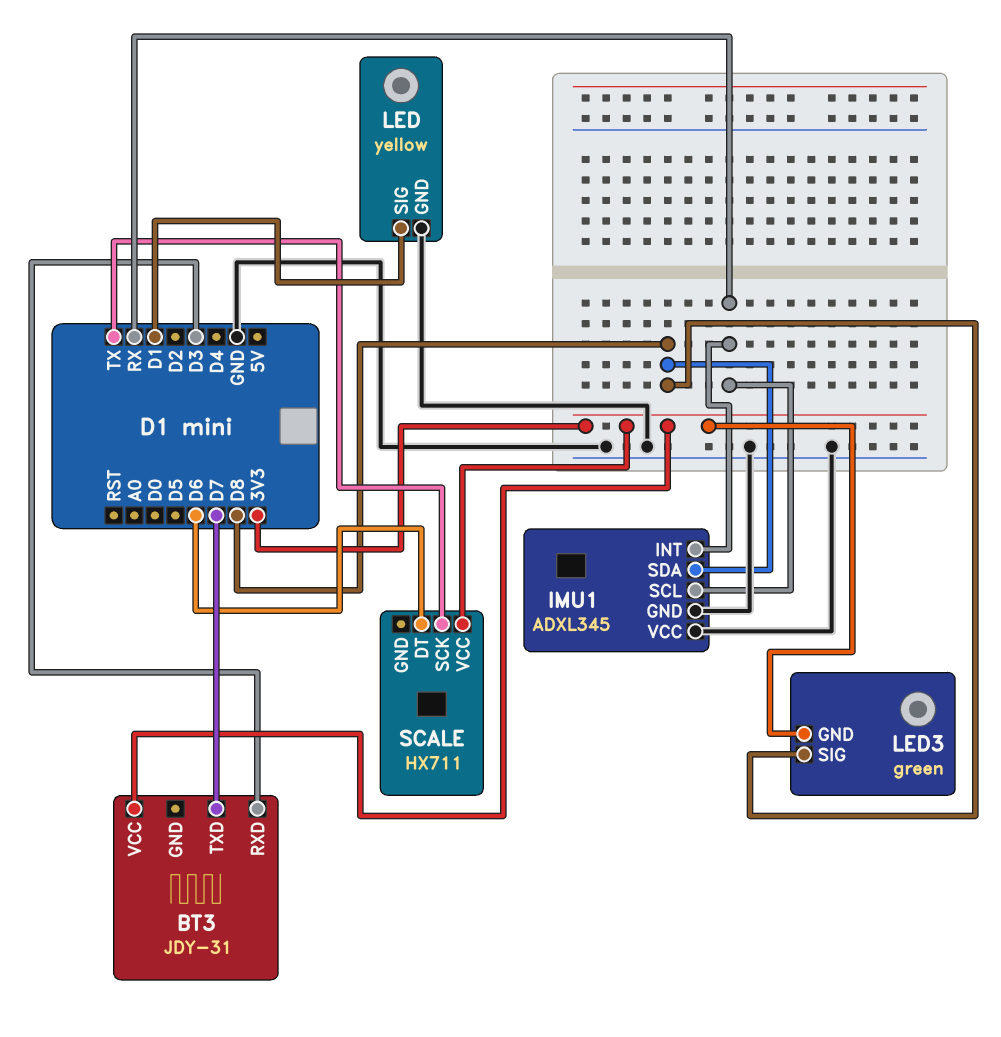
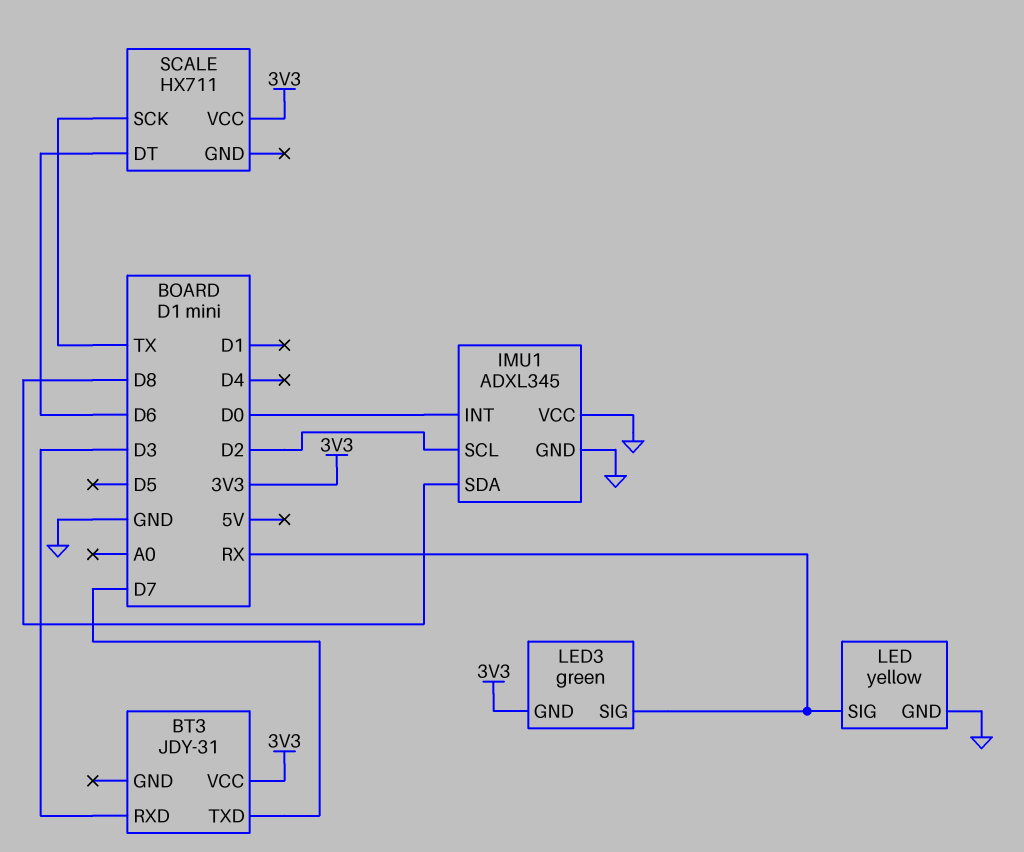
IMU1 pin INT: RX -> D0
IMU1 pin SCL: RX -> D2
LED pin SIG: D1 -> RX
LED3 pin SIG: D8 -> RX

